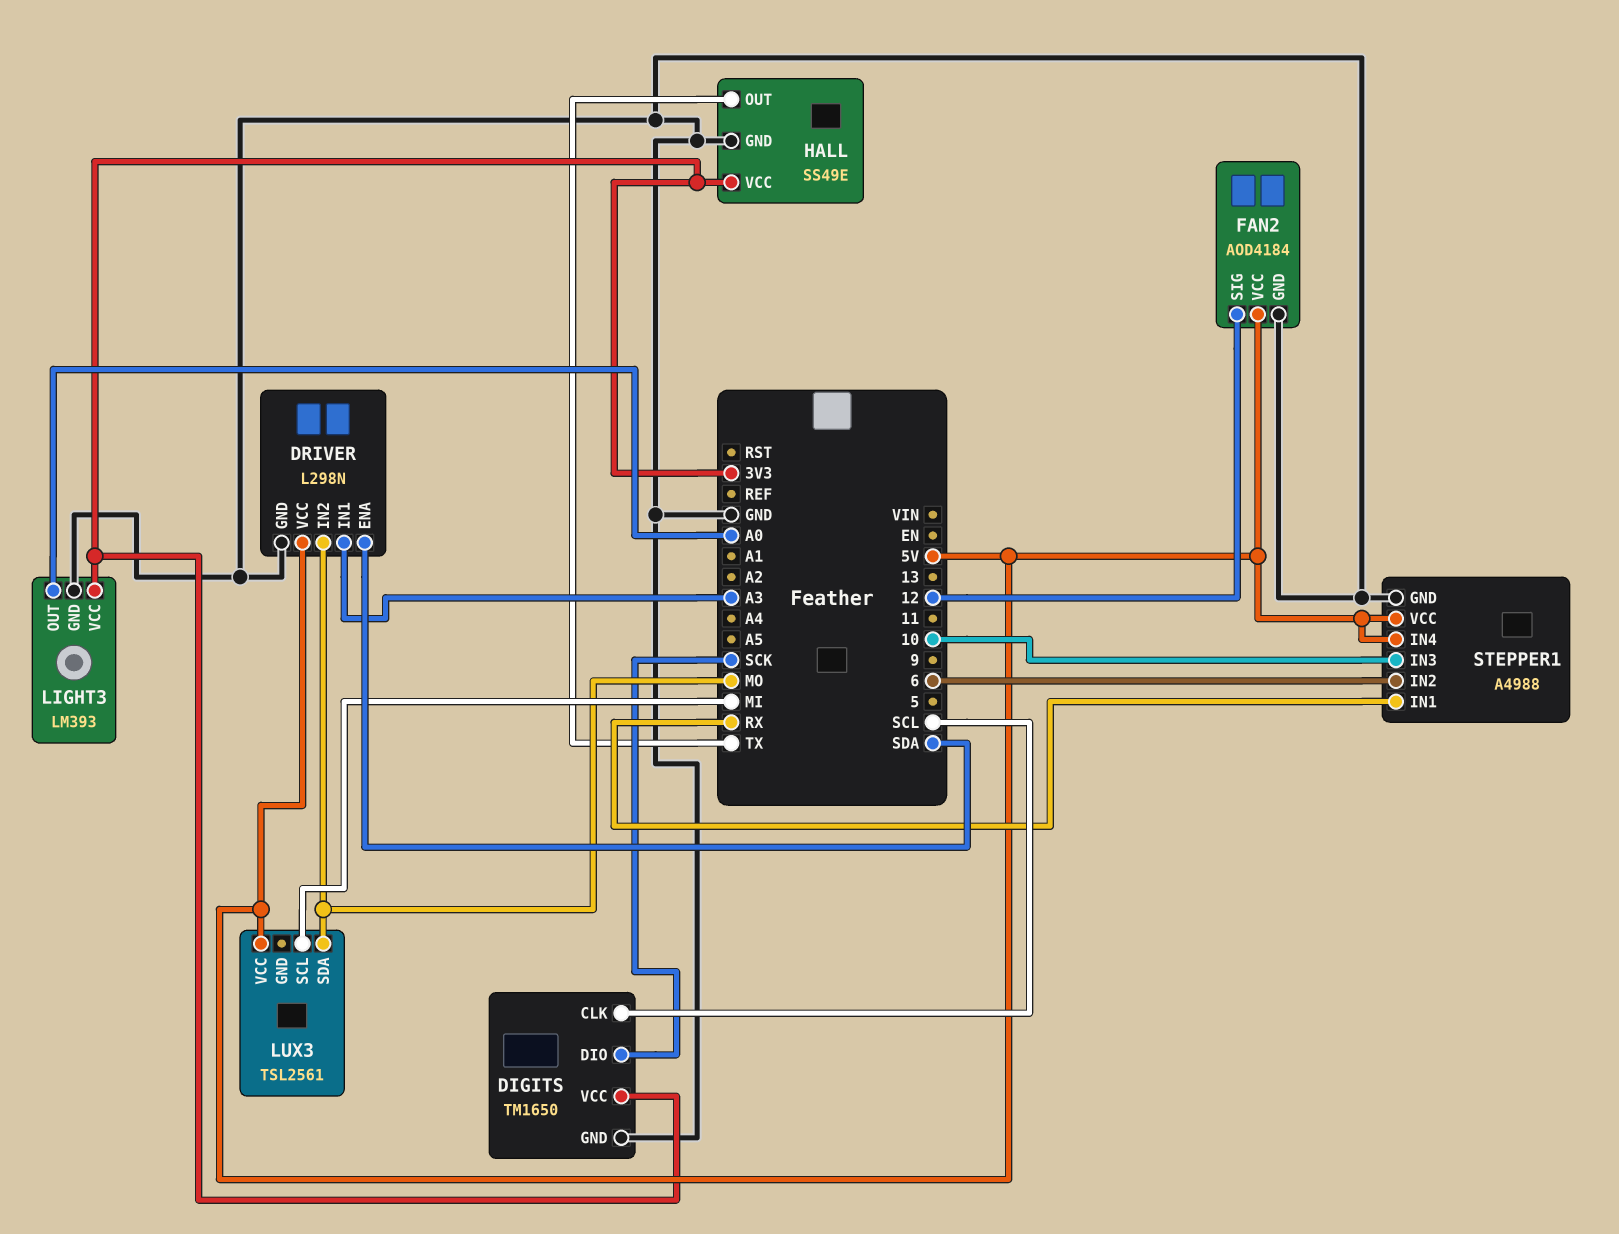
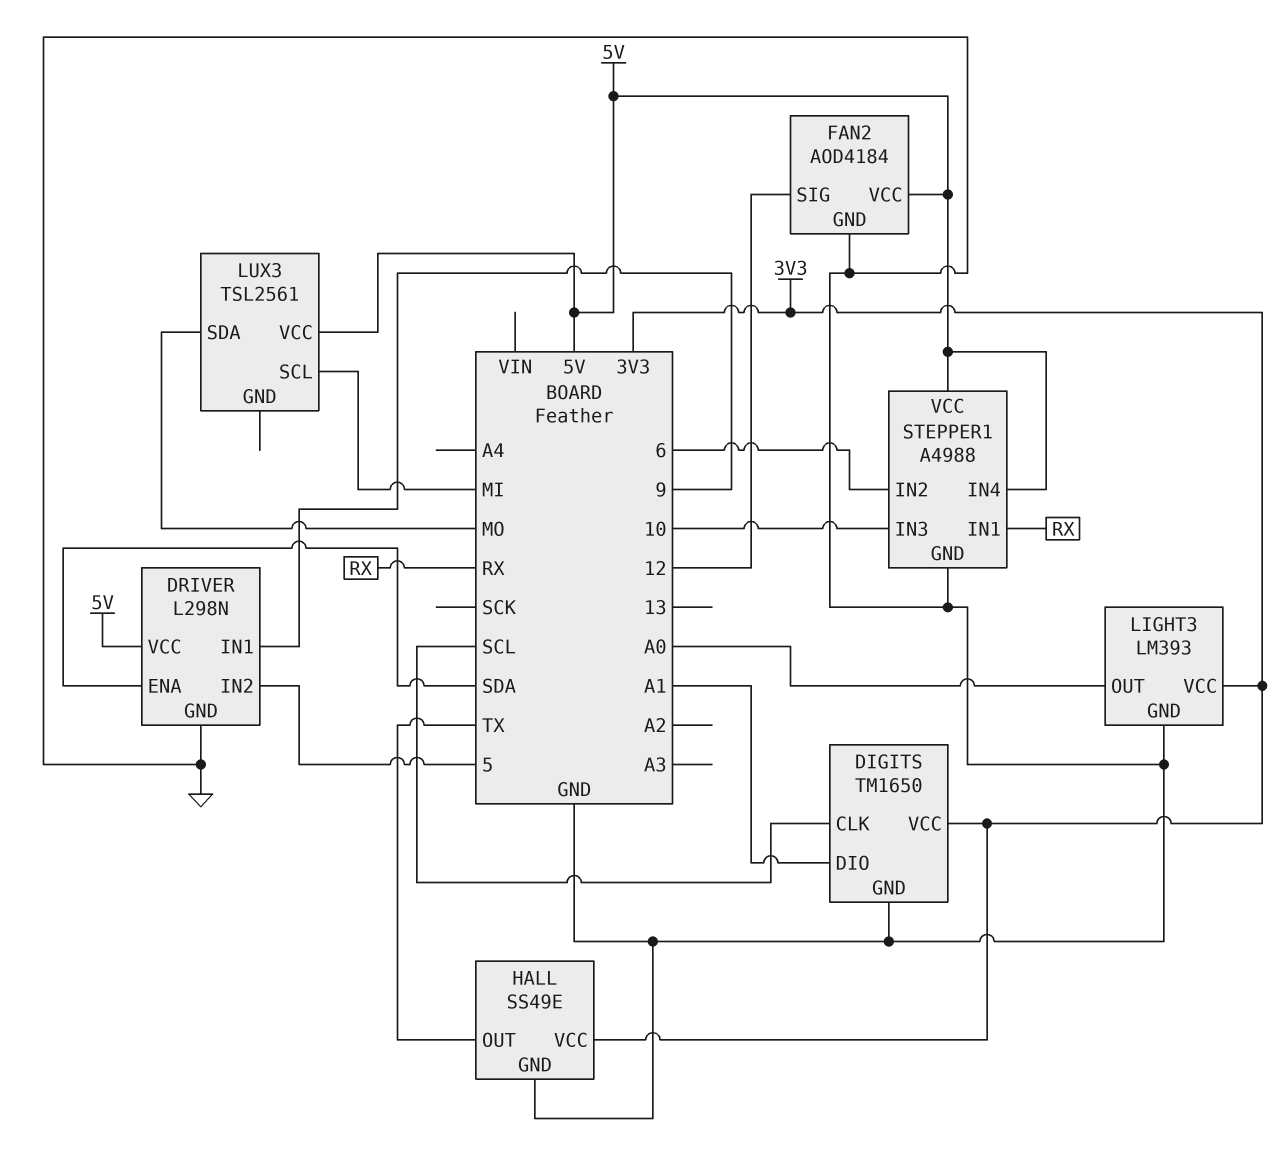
DIGITS pin DIO: SCK -> A1
DRIVER pin IN1: A3 -> 9
DRIVER pin IN2: MO -> 5

